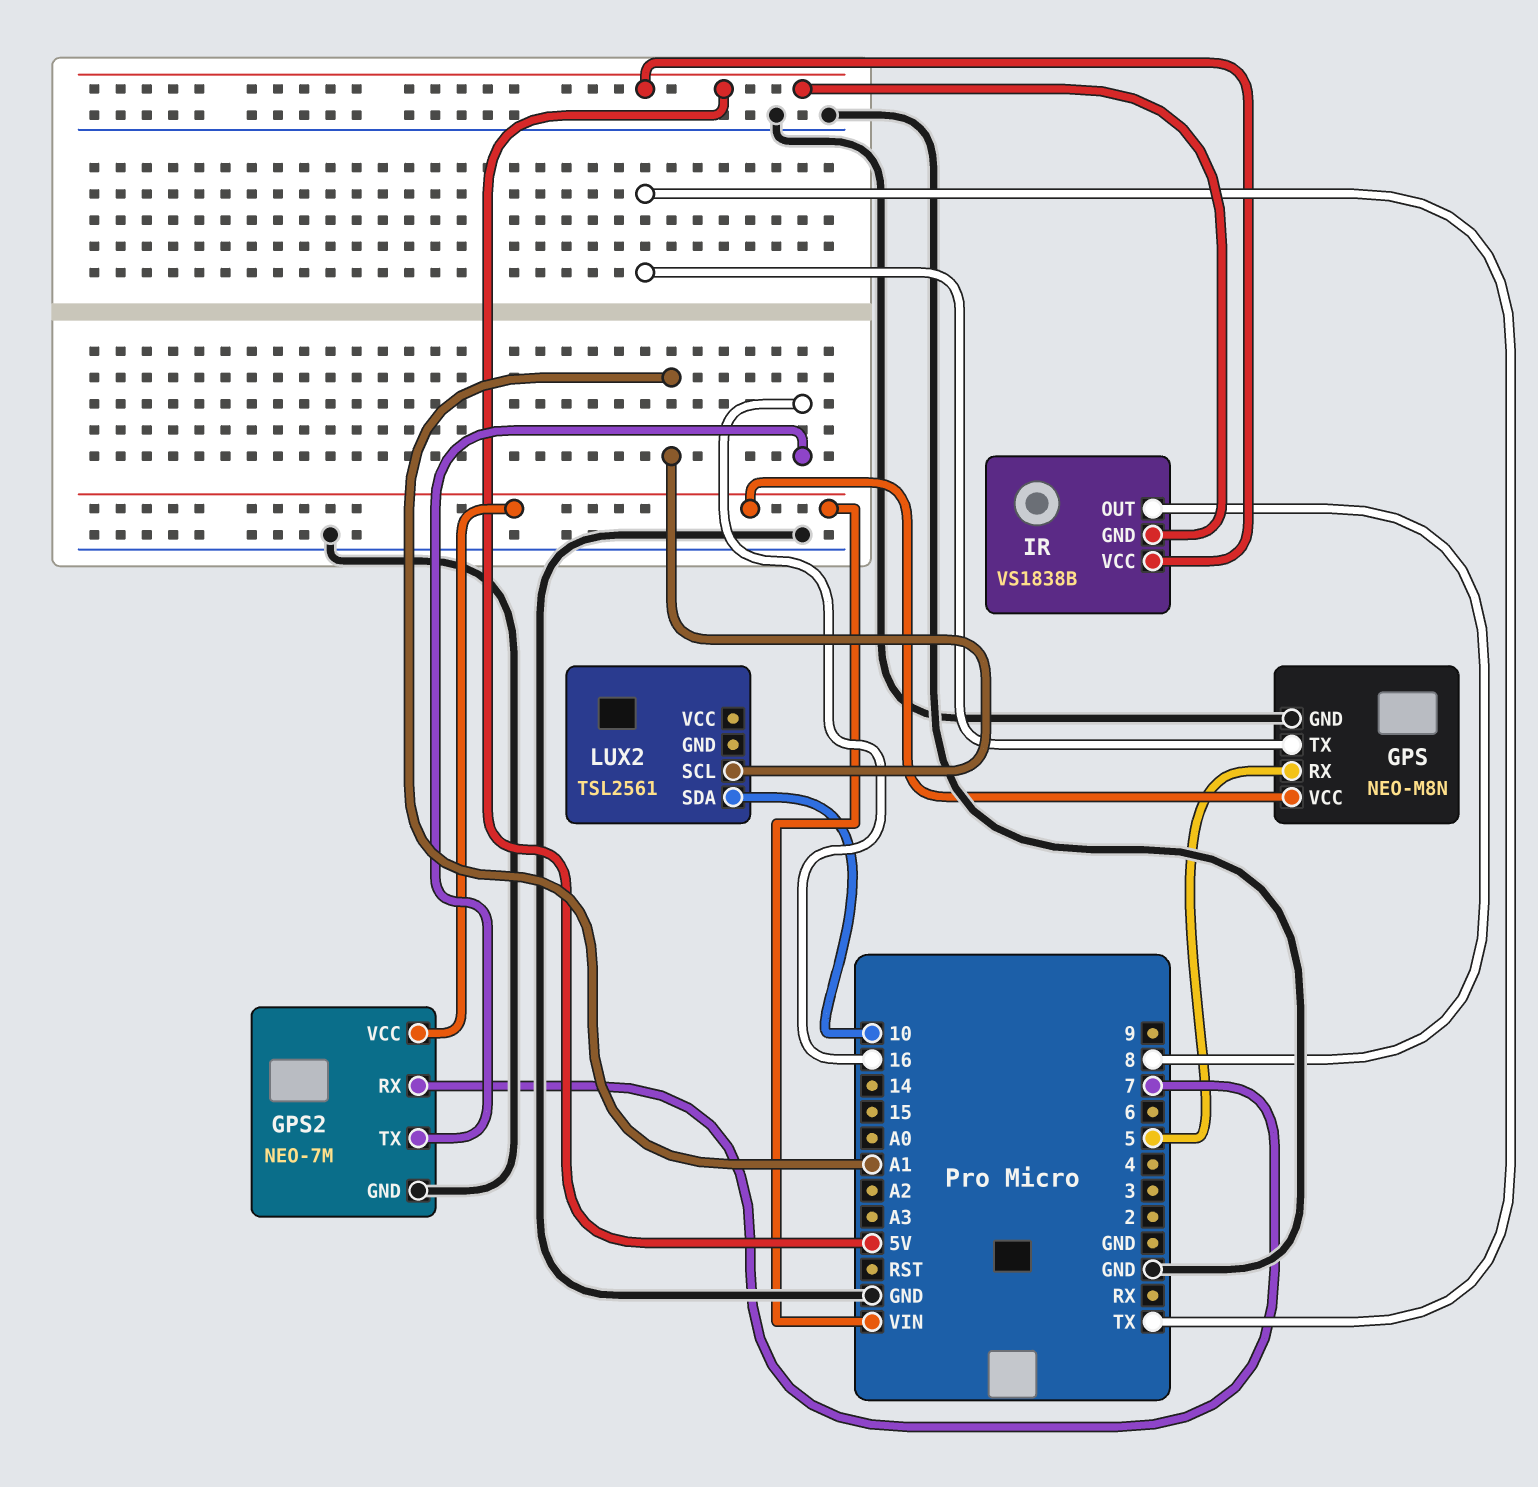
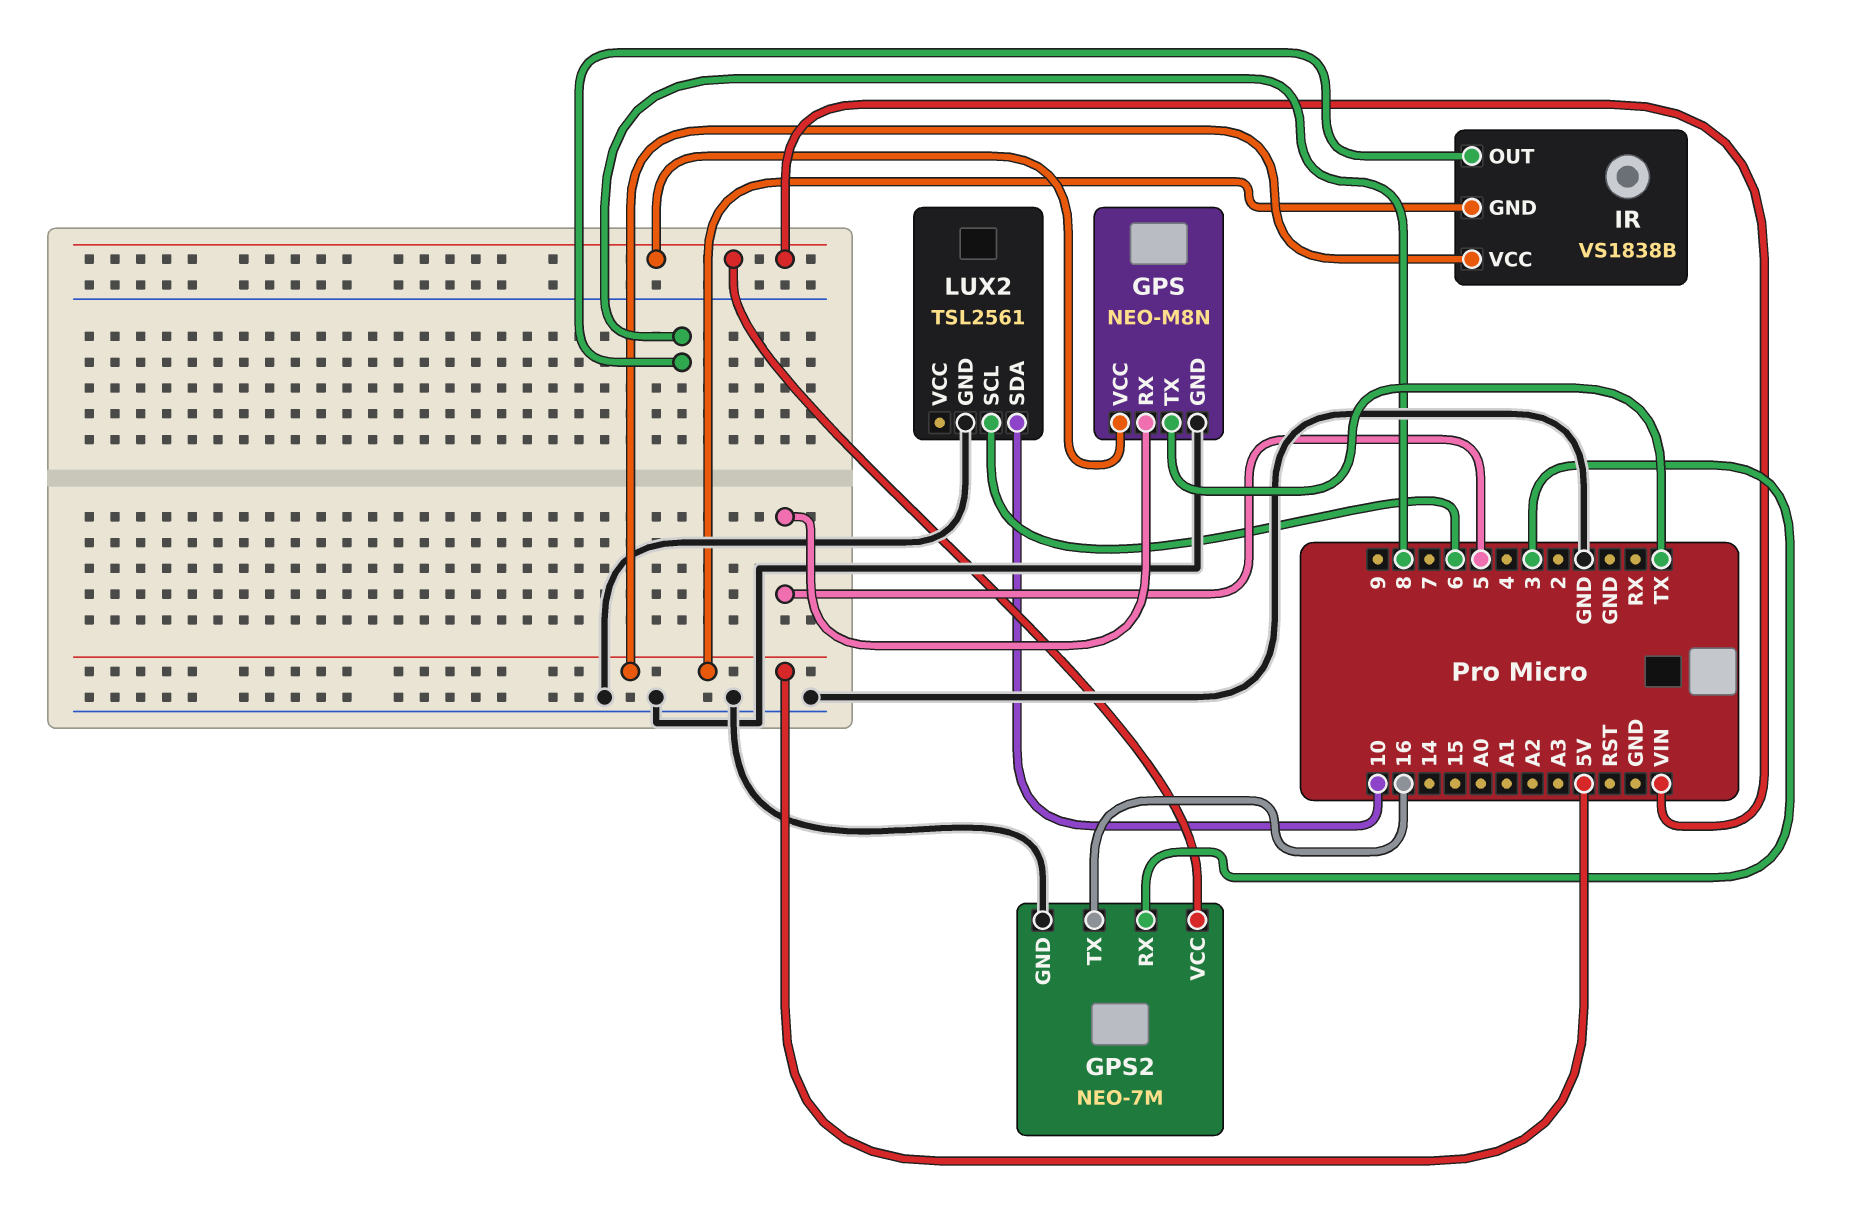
GPS2 pin RX: 7 -> 3
LUX2 pin GND: none -> GND
LUX2 pin SCL: A1 -> 6

